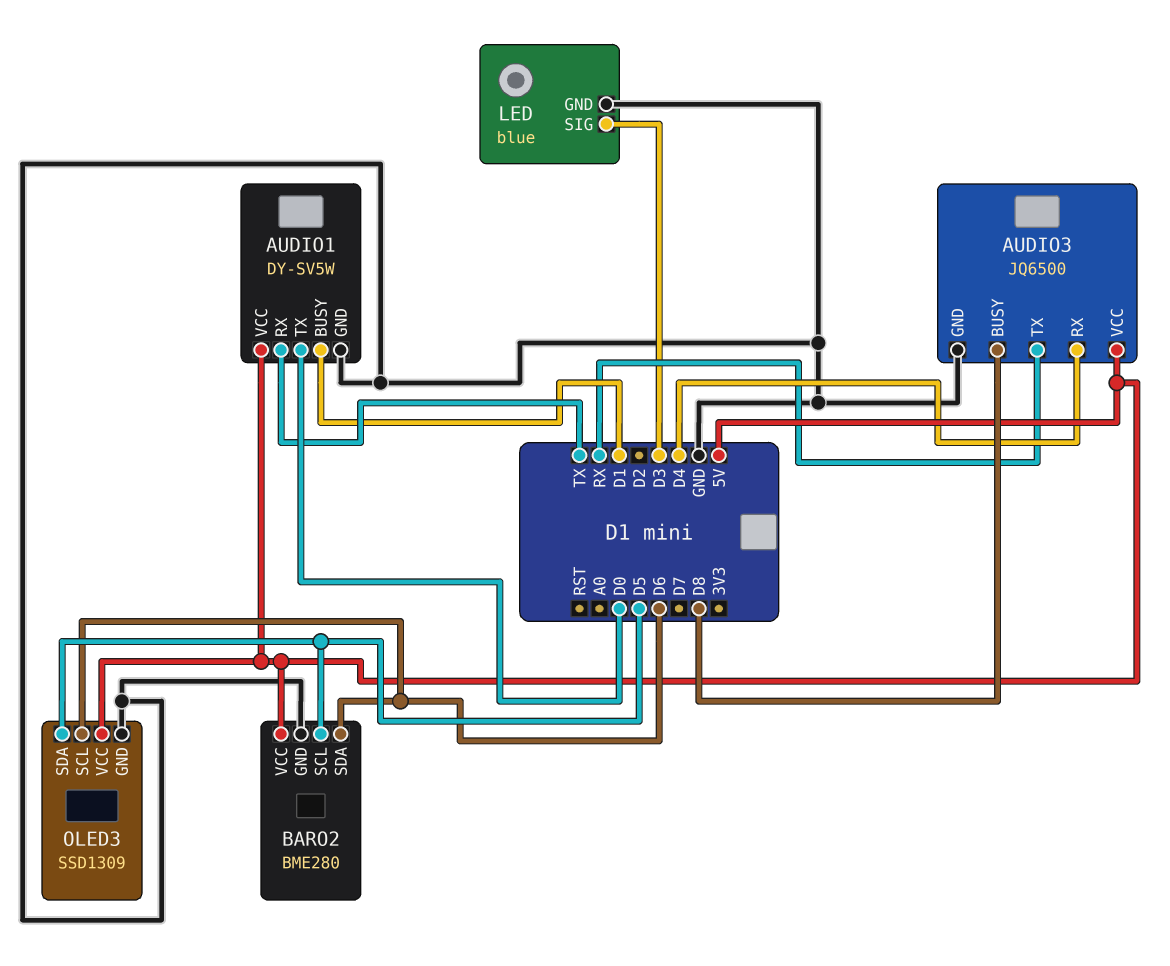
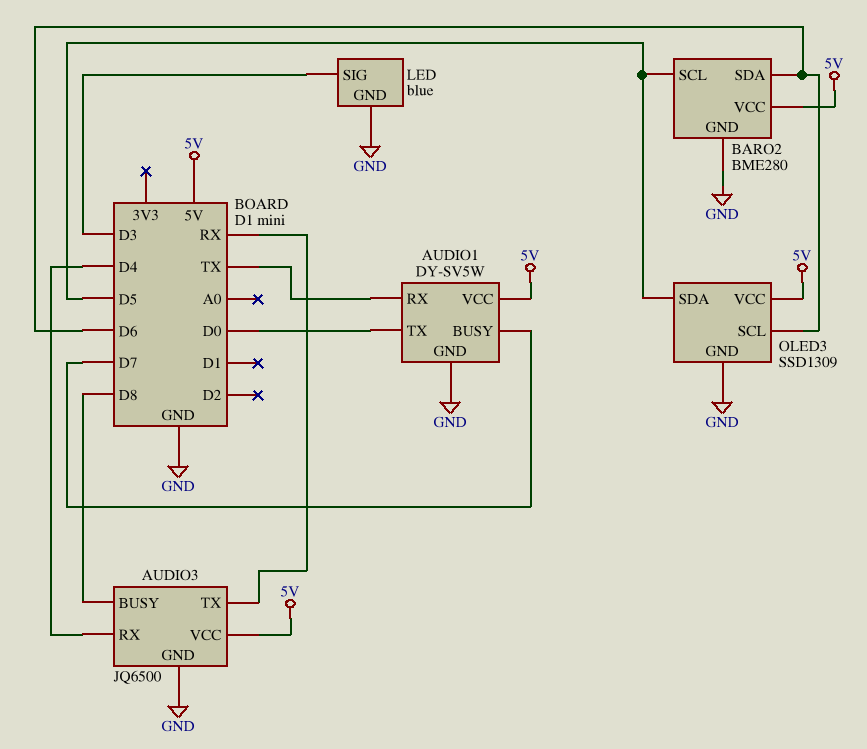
AUDIO1 pin BUSY: D1 -> D7

